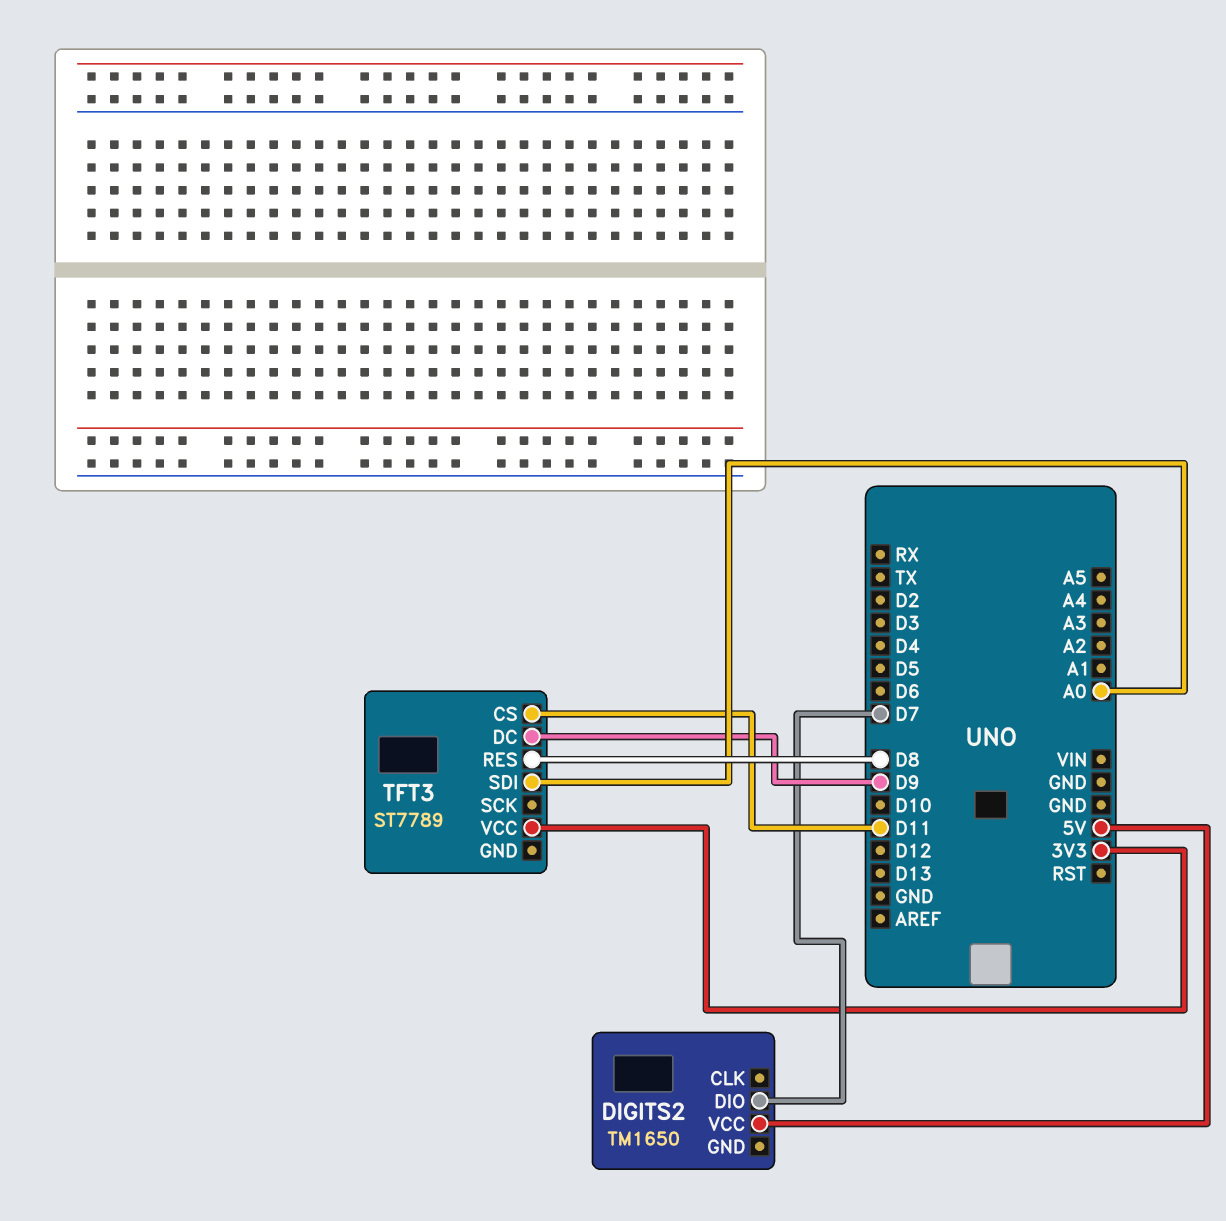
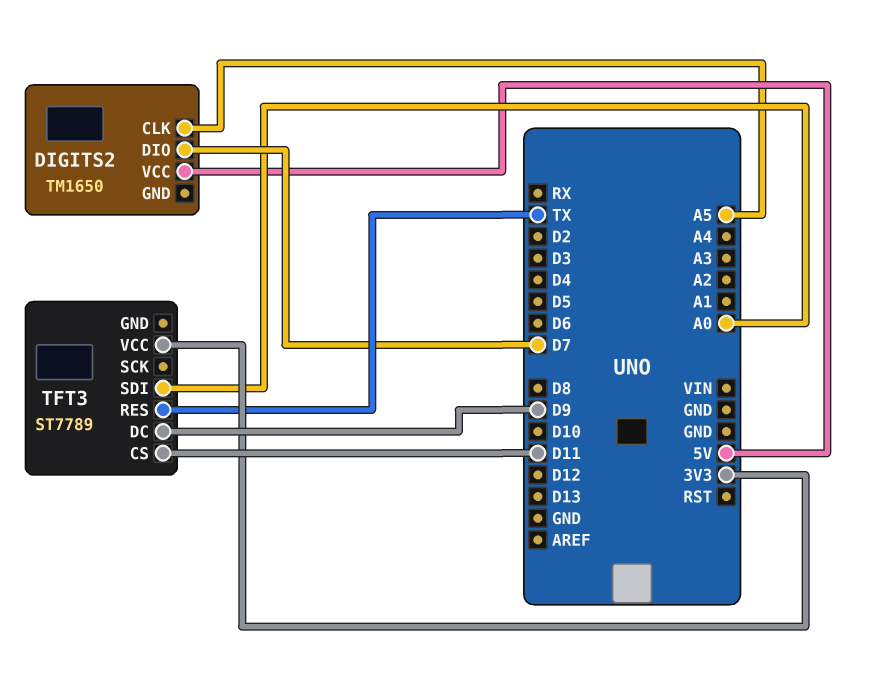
DIGITS2 pin CLK: none -> A5
TFT3 pin RES: D8 -> TX

